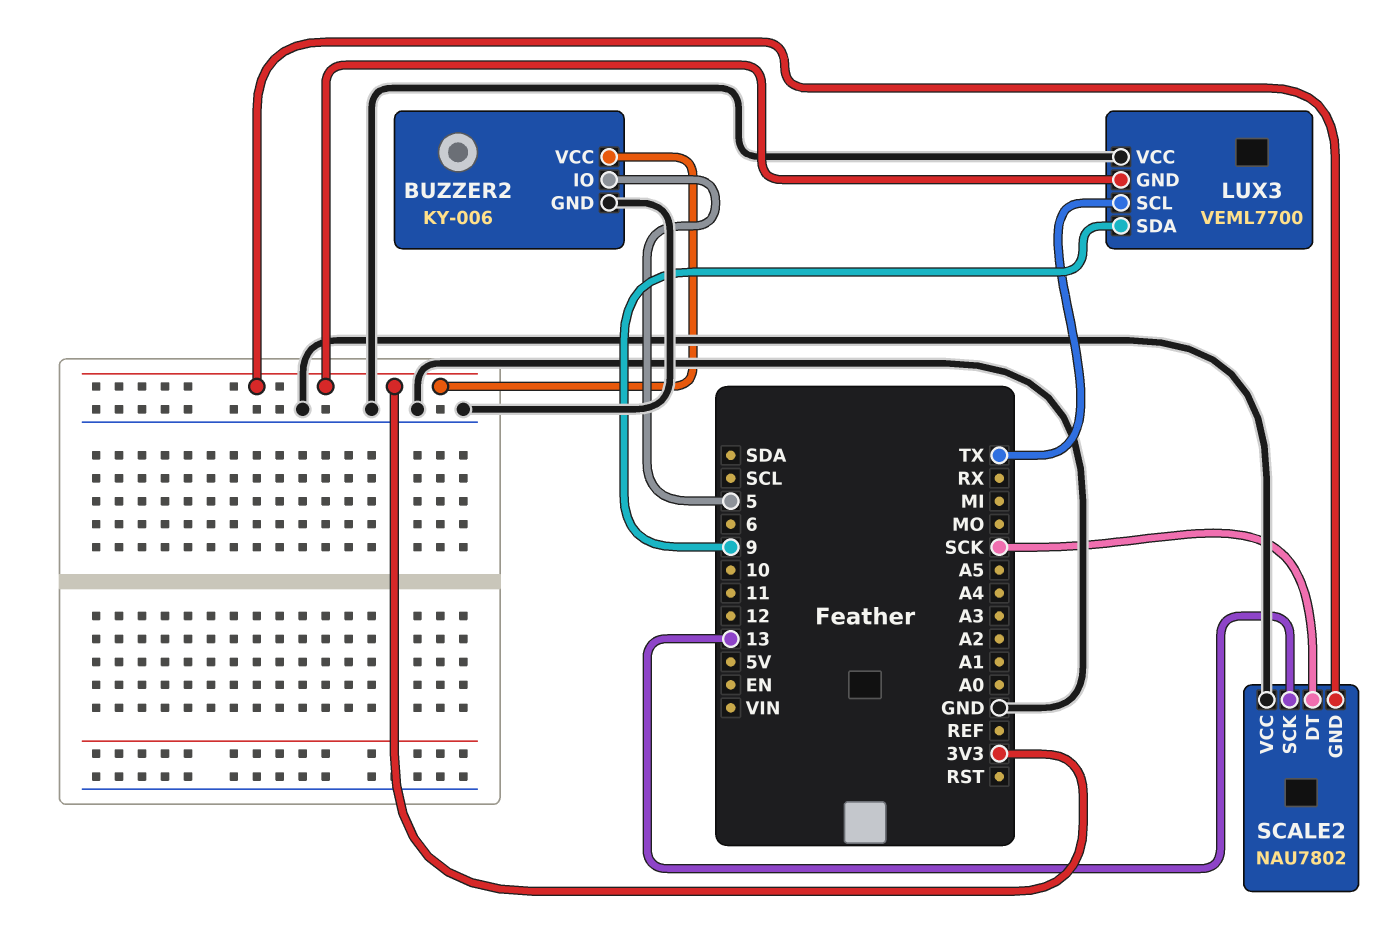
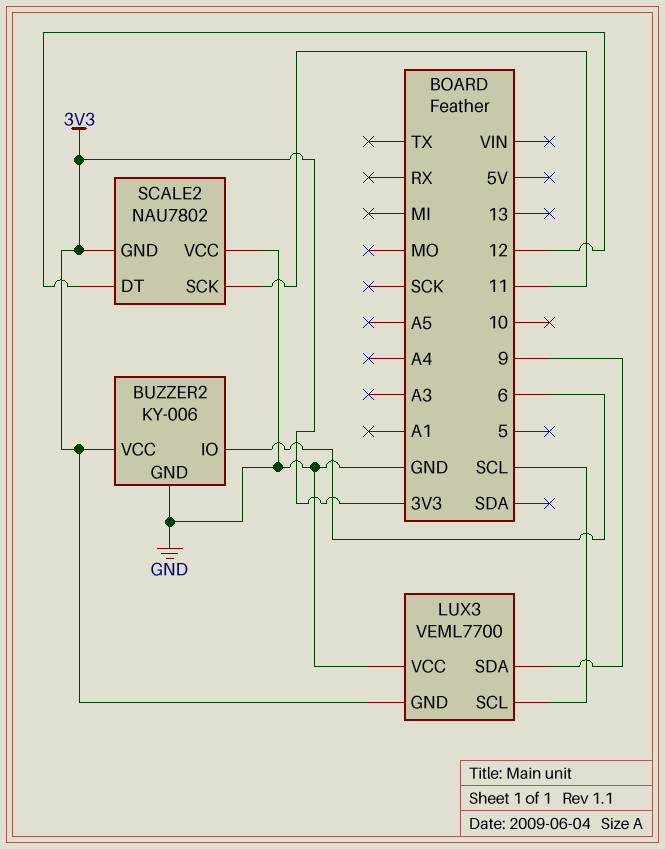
BUZZER2 pin IO: 5 -> 6
LUX3 pin SCL: TX -> SCL
SCALE2 pin DT: SCK -> 12
SCALE2 pin SCK: 13 -> 11

